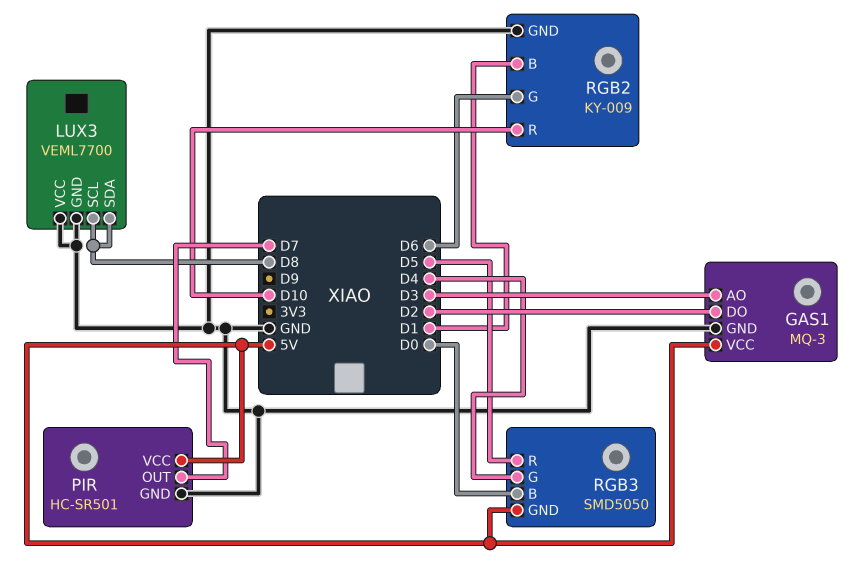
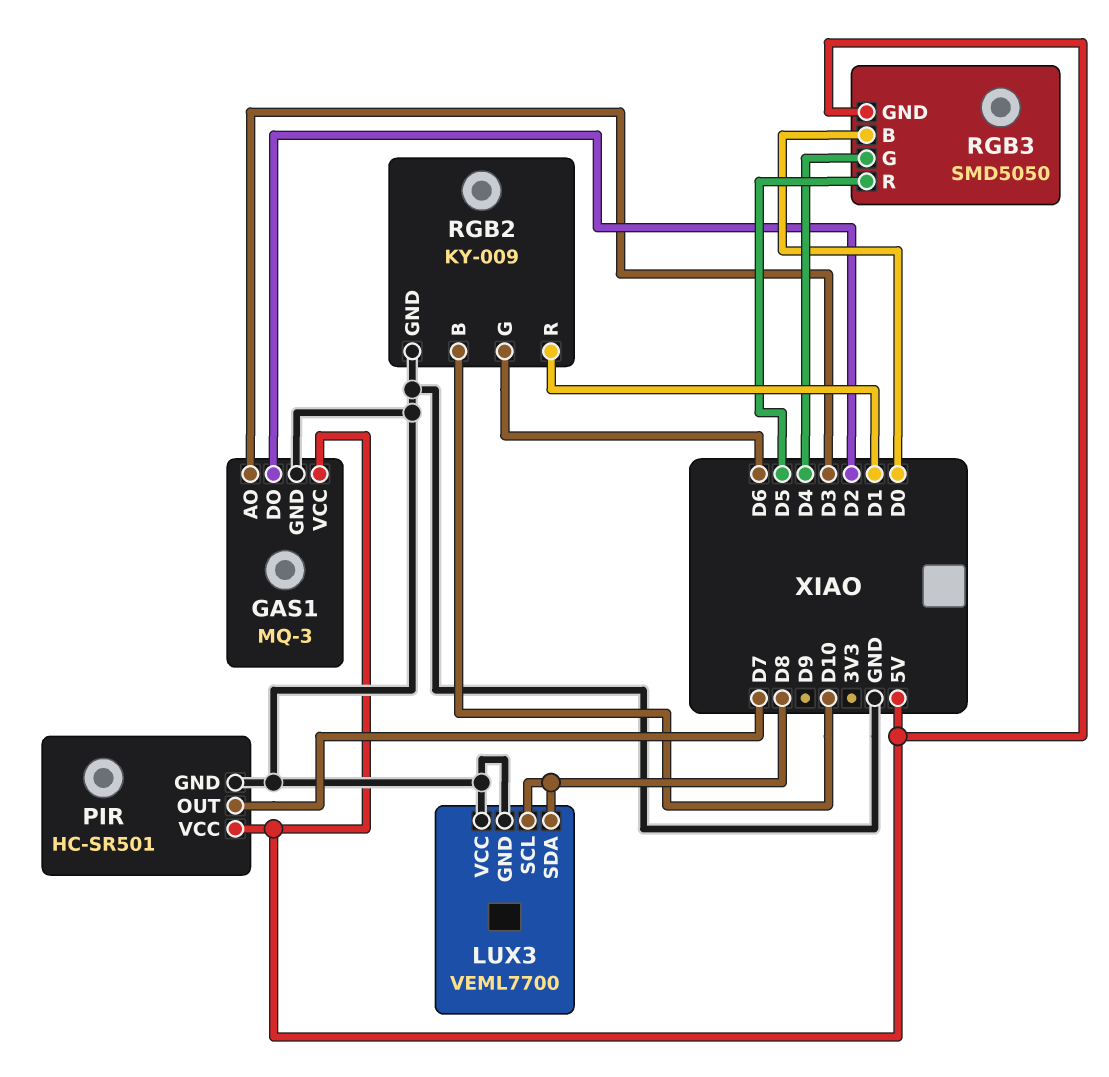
RGB2 pin B: D1 -> D10
RGB2 pin R: D10 -> D1

